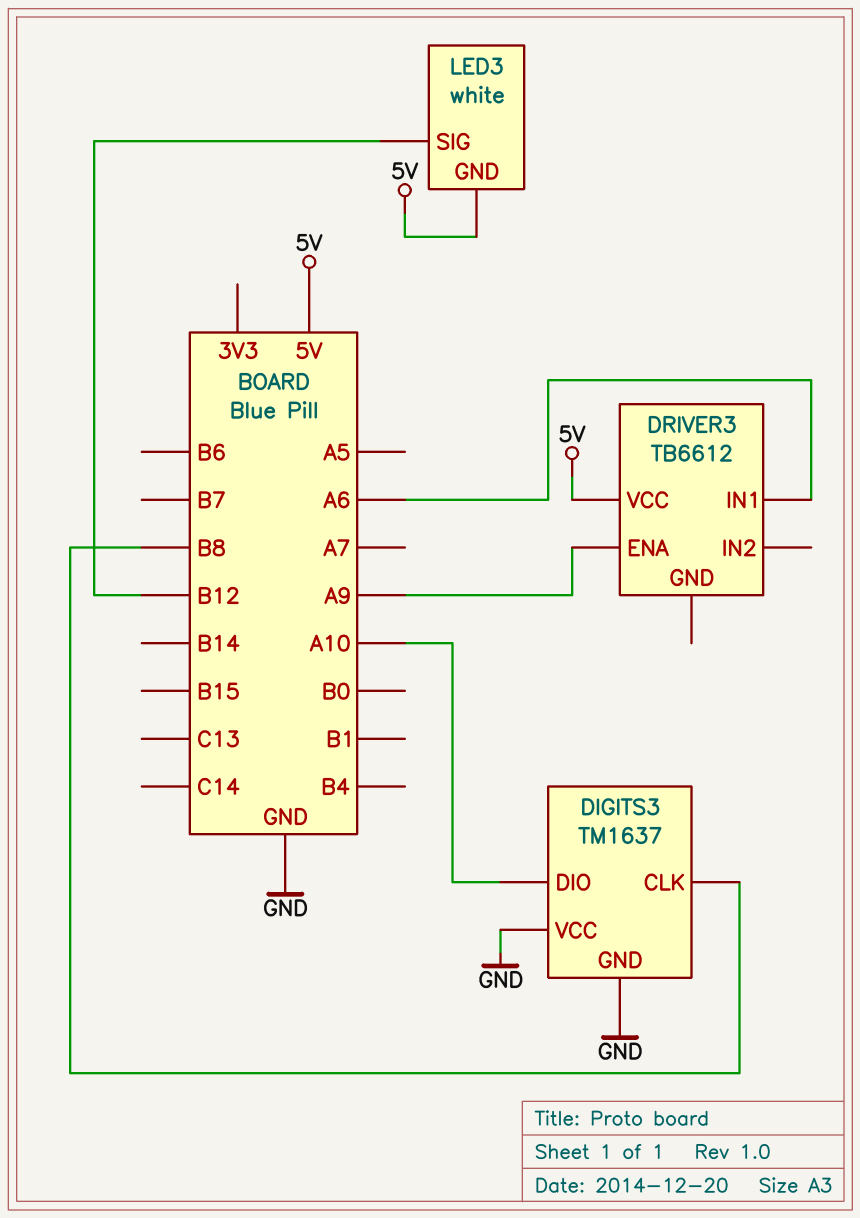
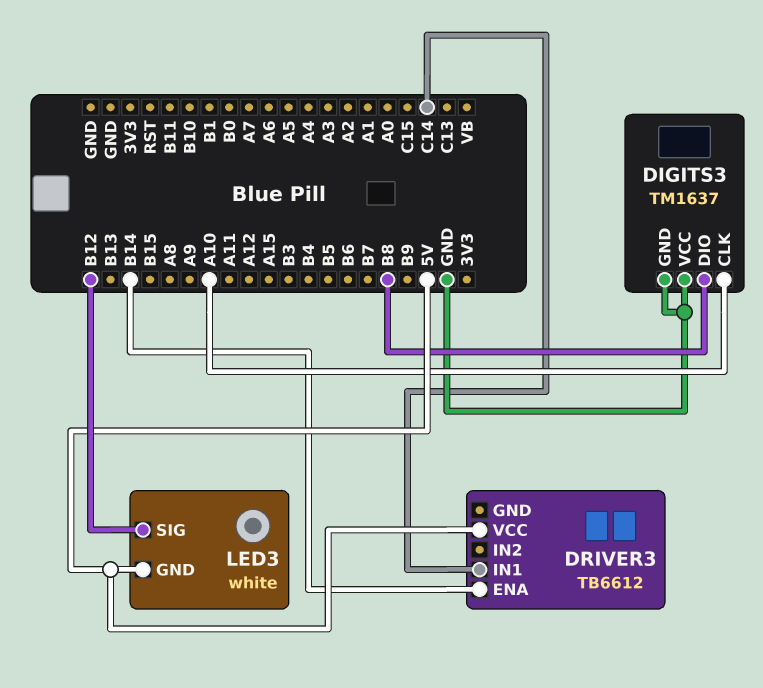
DIGITS3 pin CLK: B8 -> A10
DIGITS3 pin DIO: A10 -> B8
DRIVER3 pin ENA: A9 -> B14
DRIVER3 pin IN1: A6 -> C14

